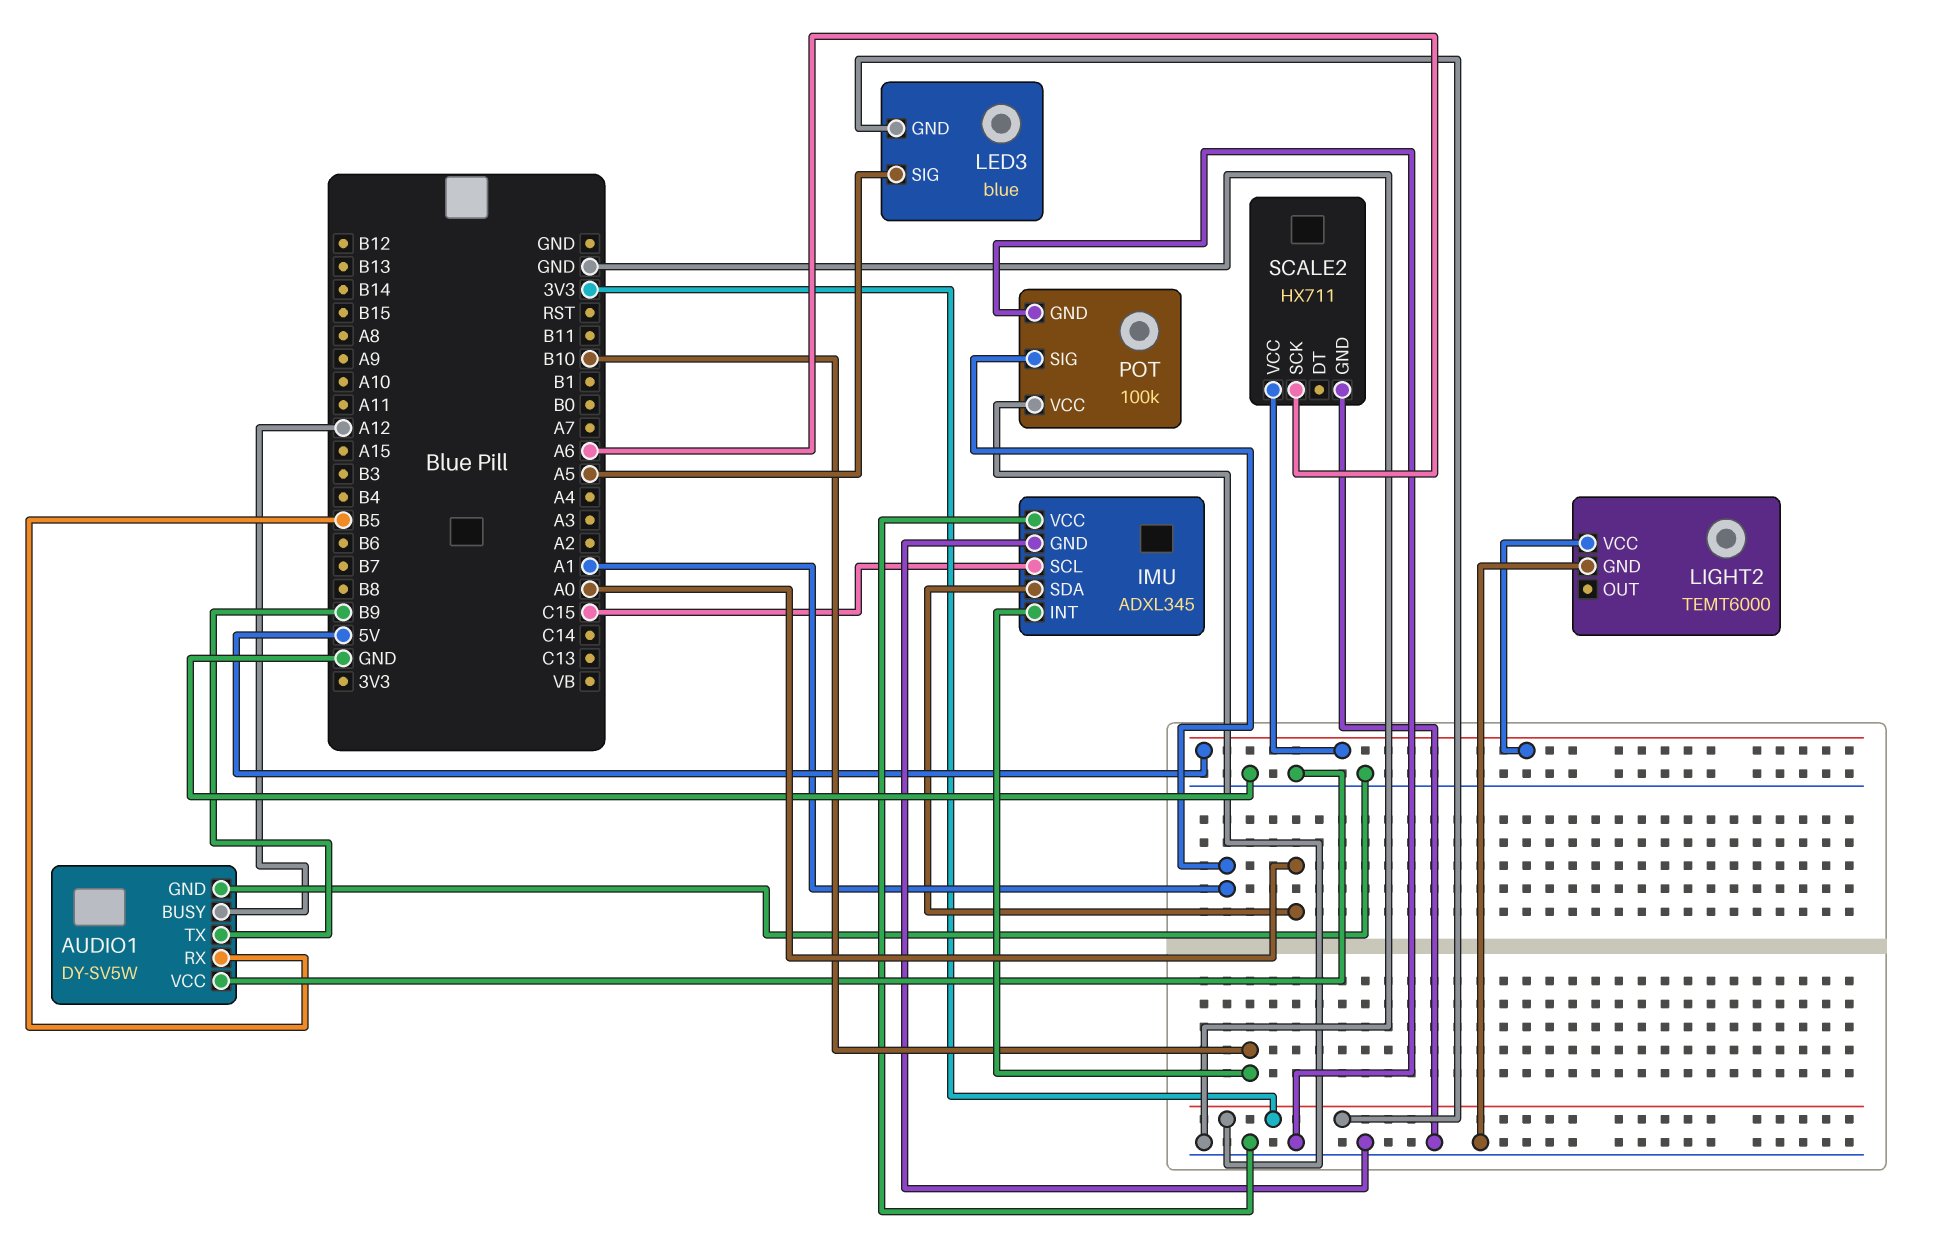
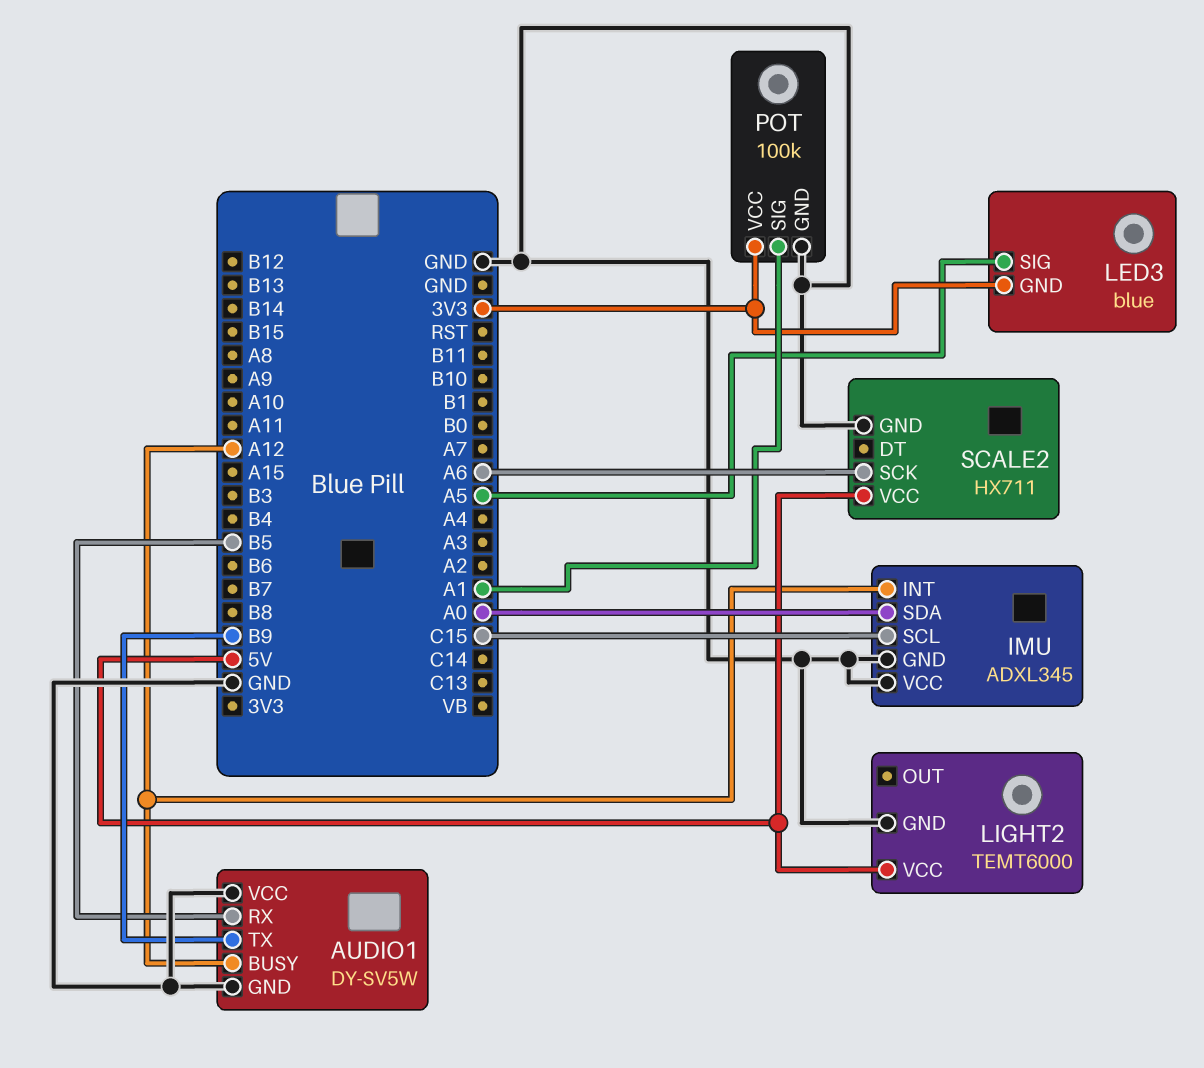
IMU pin INT: B10 -> A12

